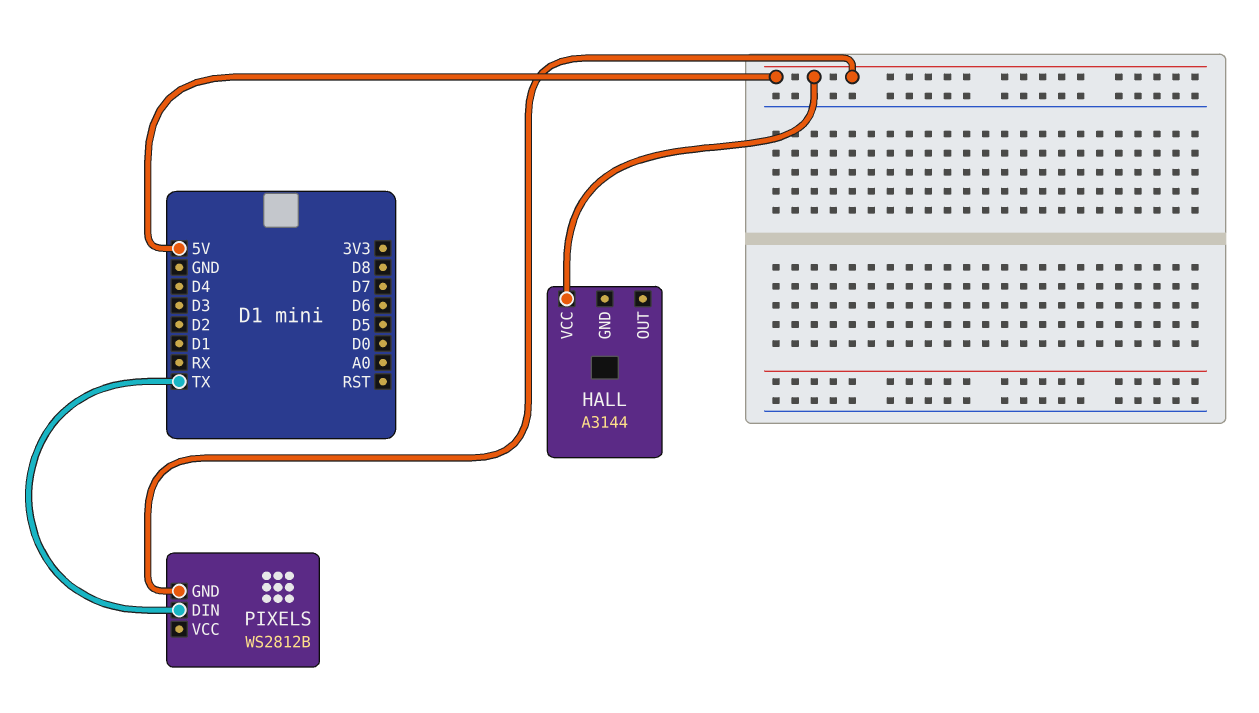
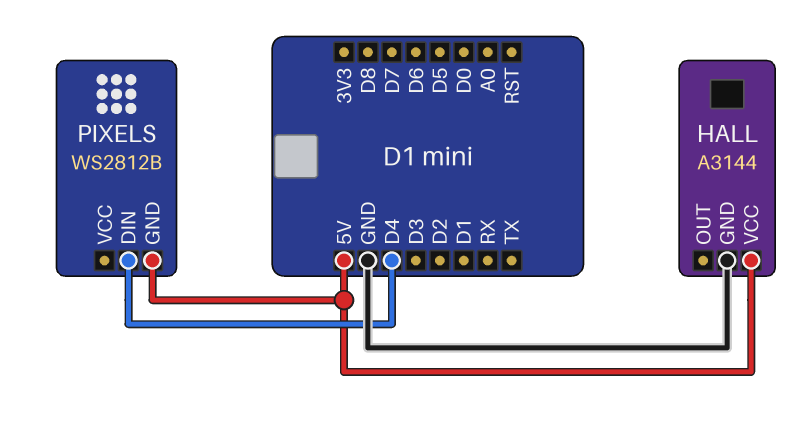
HALL pin GND: none -> GND
PIXELS pin DIN: TX -> D4

